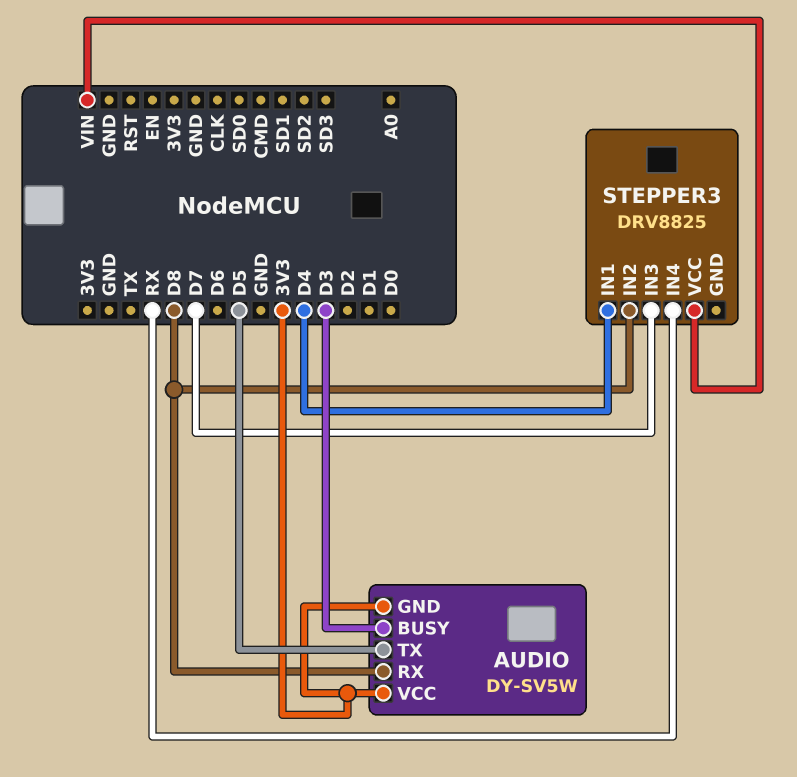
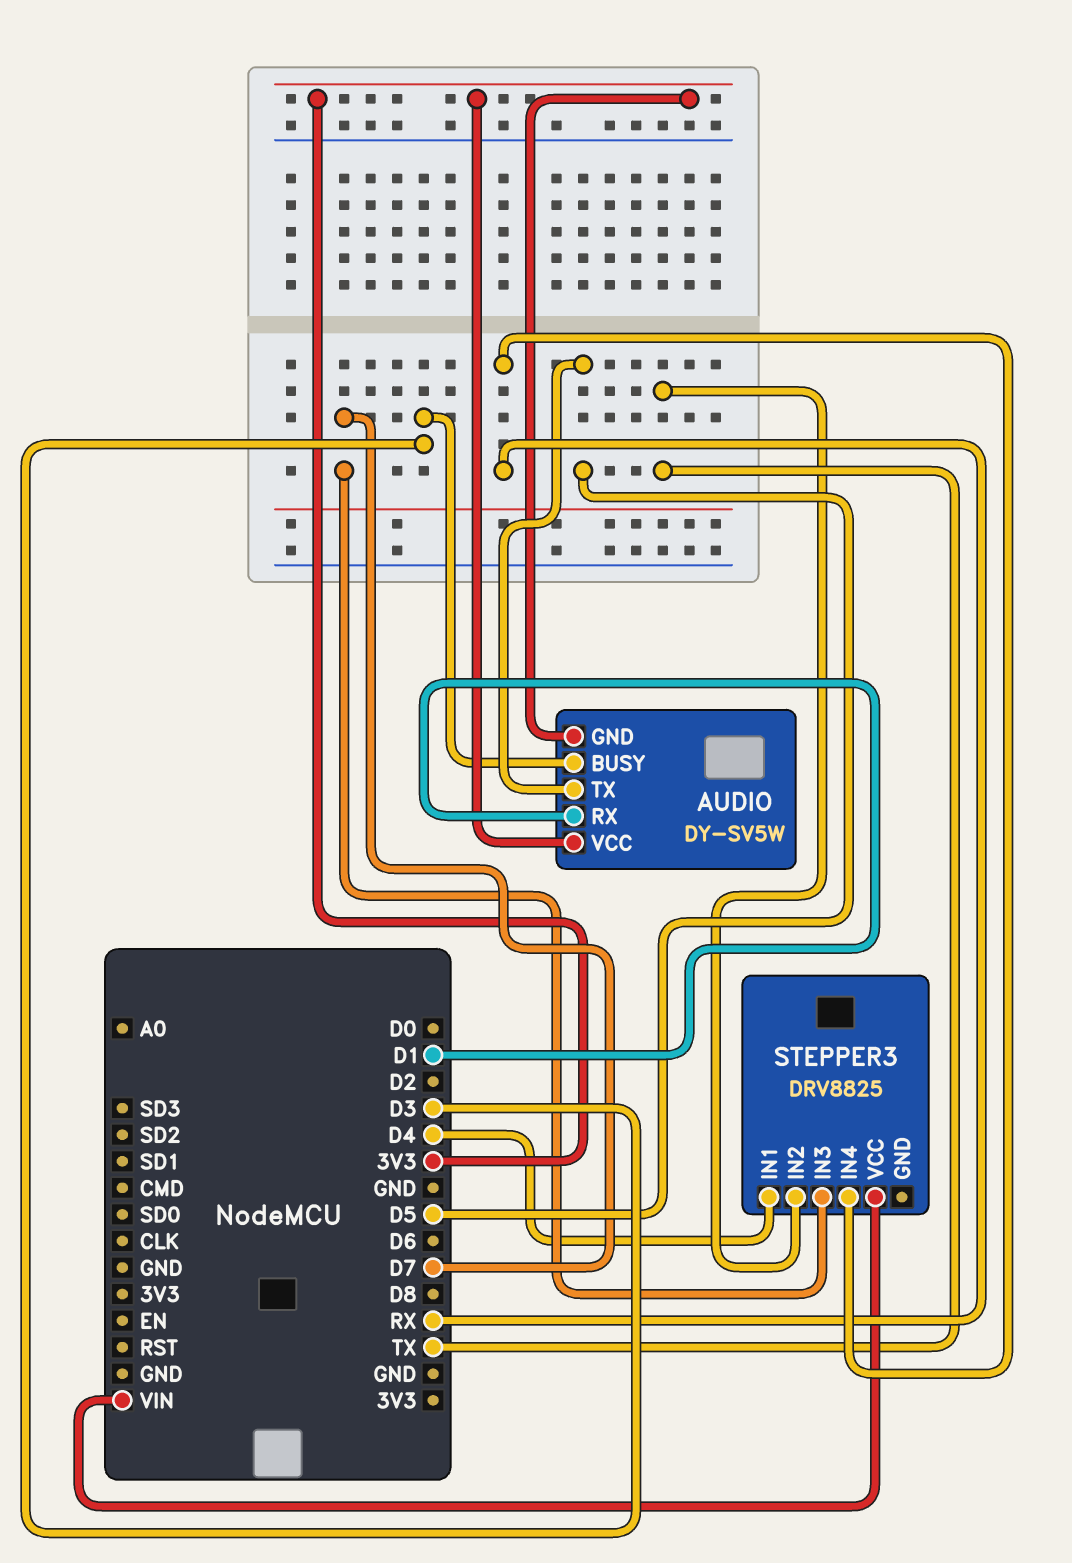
AUDIO pin RX: D8 -> D1
STEPPER3 pin IN2: D8 -> TX

